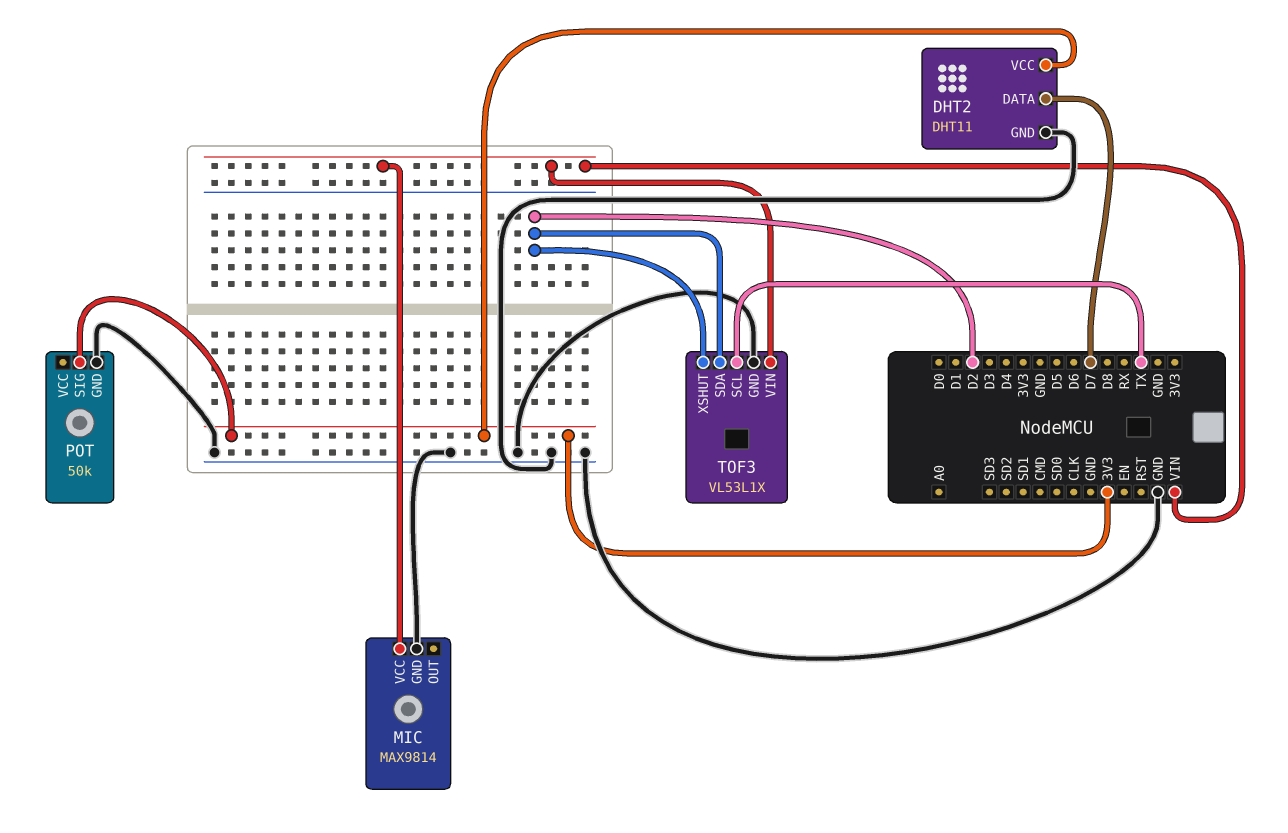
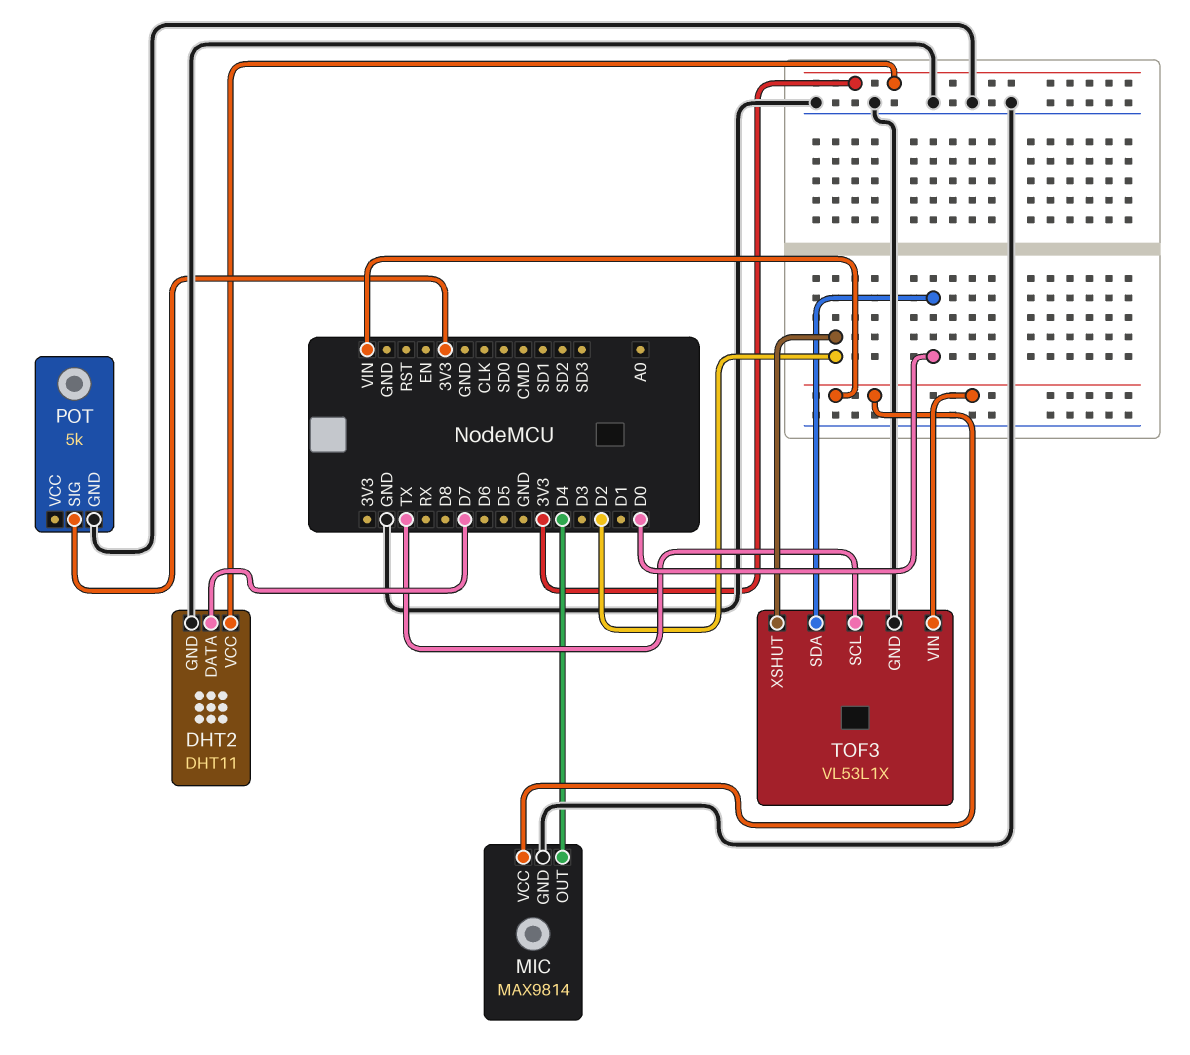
MIC pin OUT: none -> D4
POT: 50k -> 5k
TOF3 pin SDA: D2 -> D0

